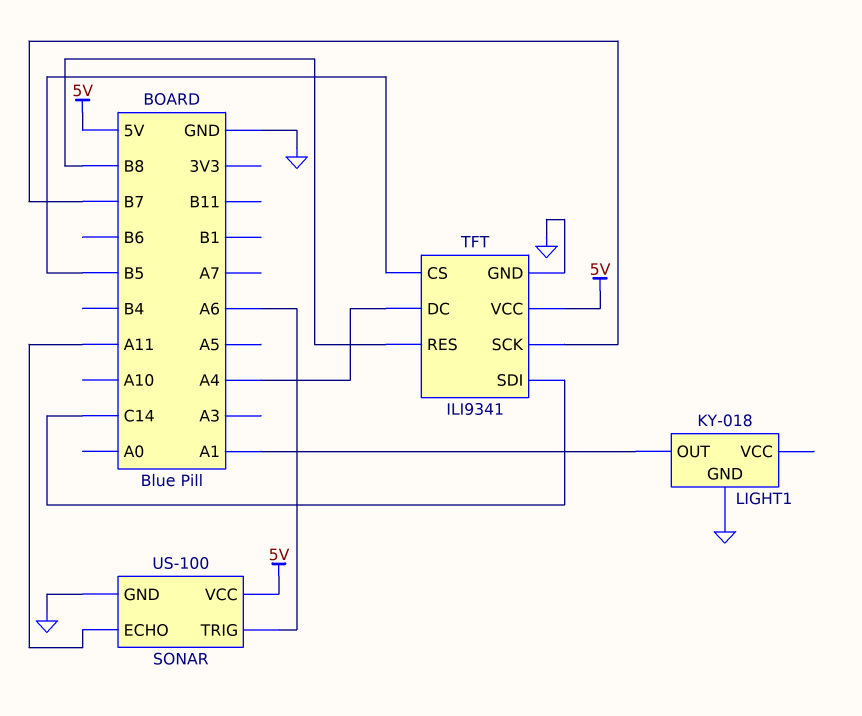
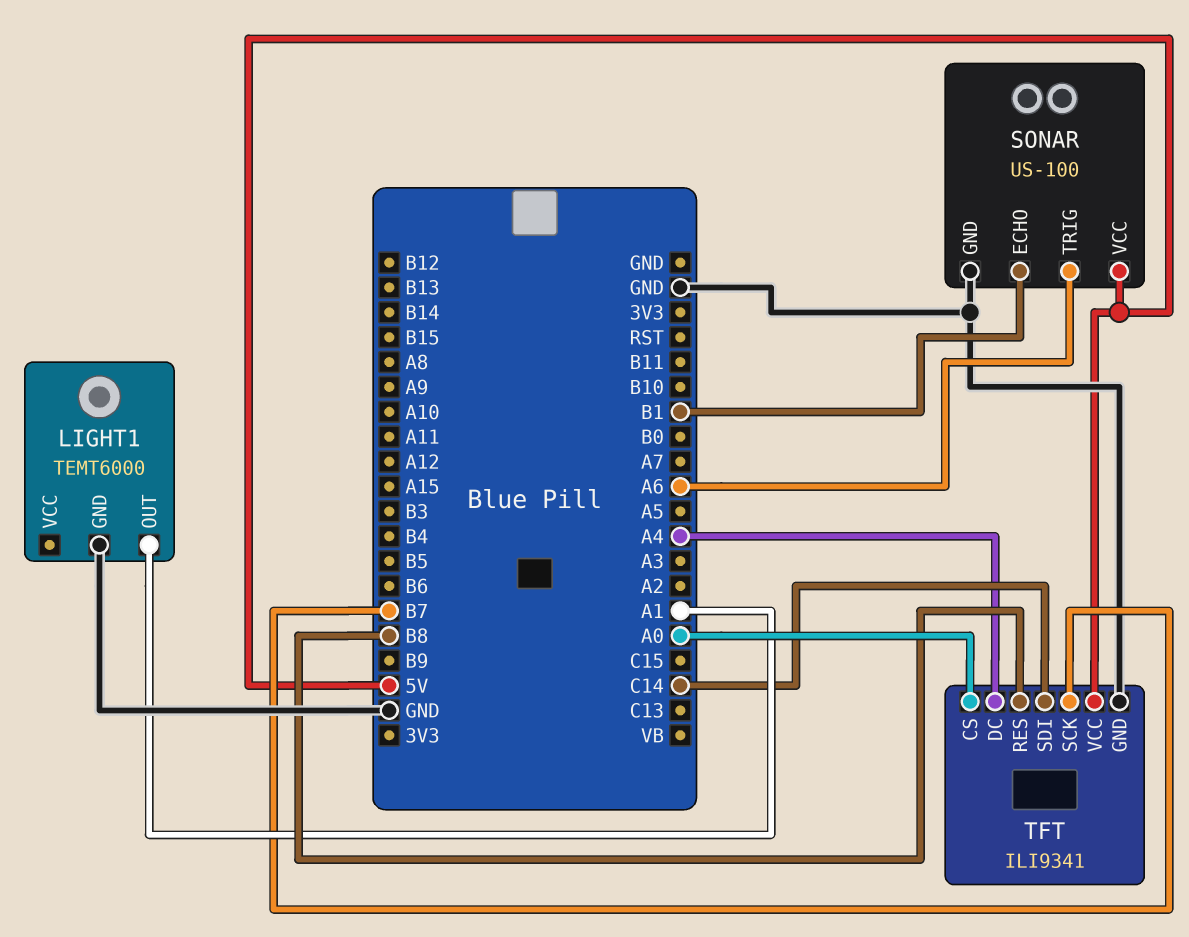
LIGHT1: KY-018 -> TEMT6000
SONAR pin ECHO: A11 -> B1
TFT pin CS: B5 -> A0

